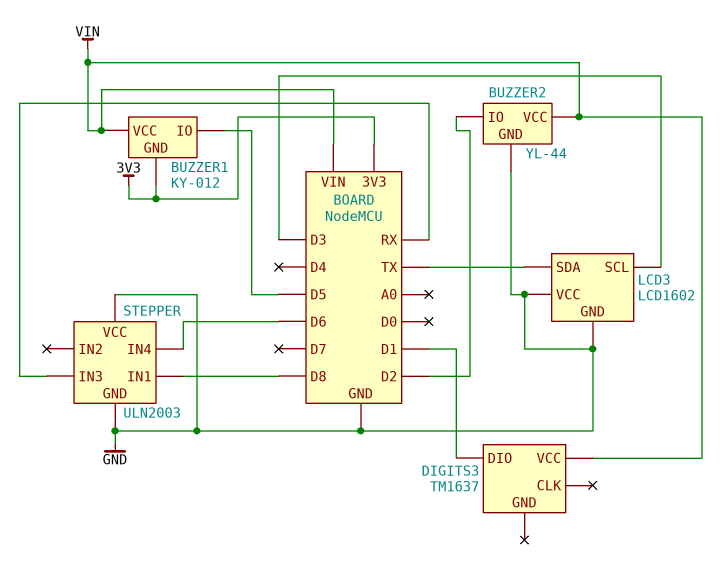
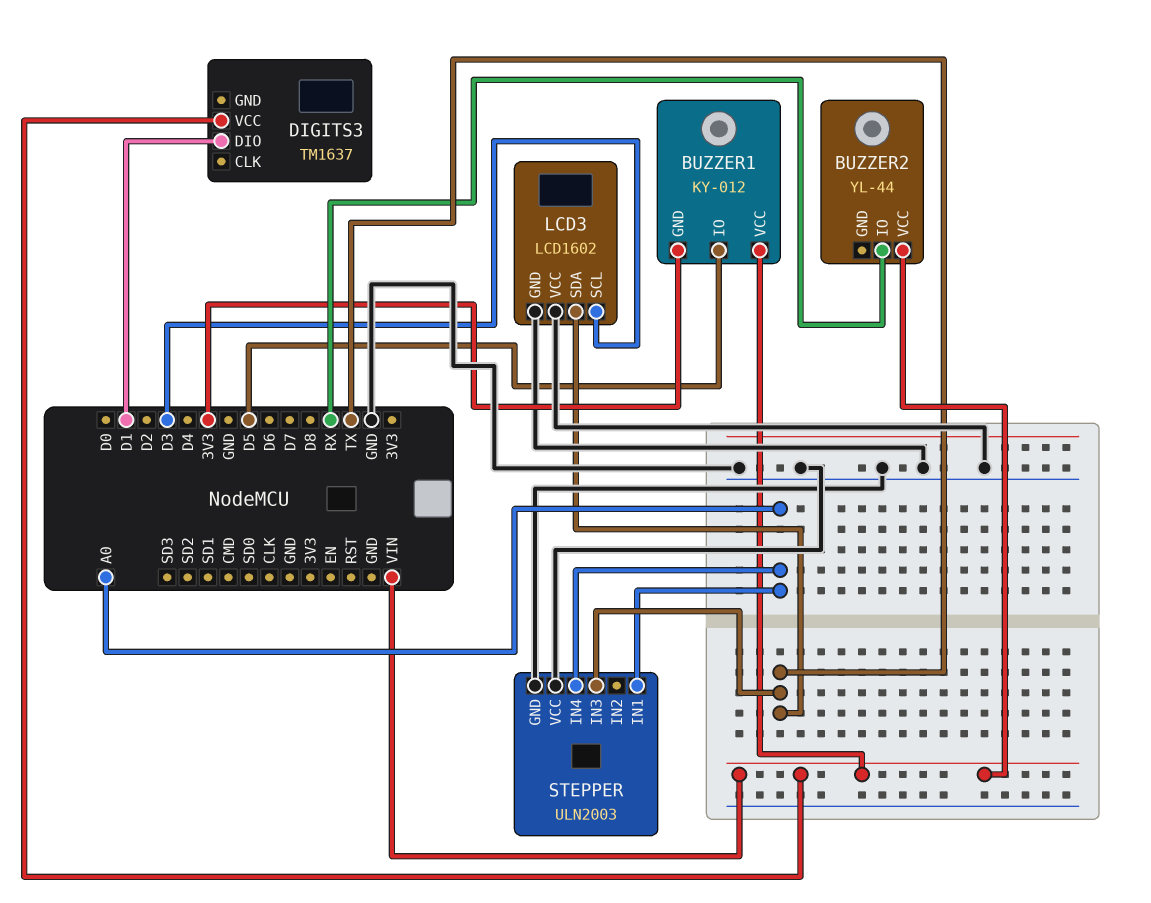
BUZZER2 pin GND: GND -> none
BUZZER2 pin IO: D2 -> RX
STEPPER pin IN1: D8 -> A0
STEPPER pin IN3: RX -> TX
STEPPER pin IN4: D6 -> A0

